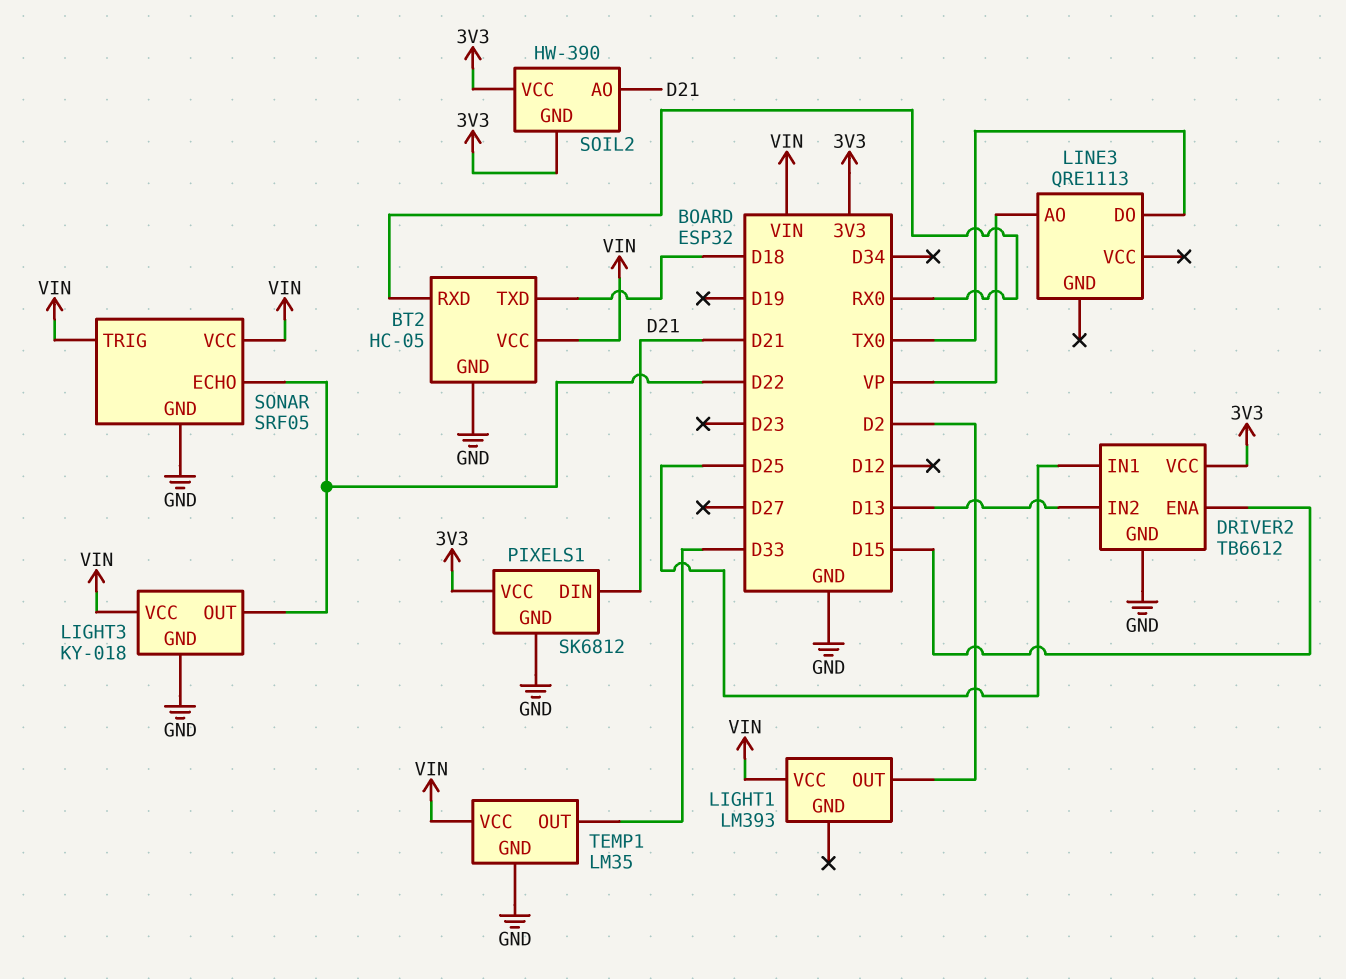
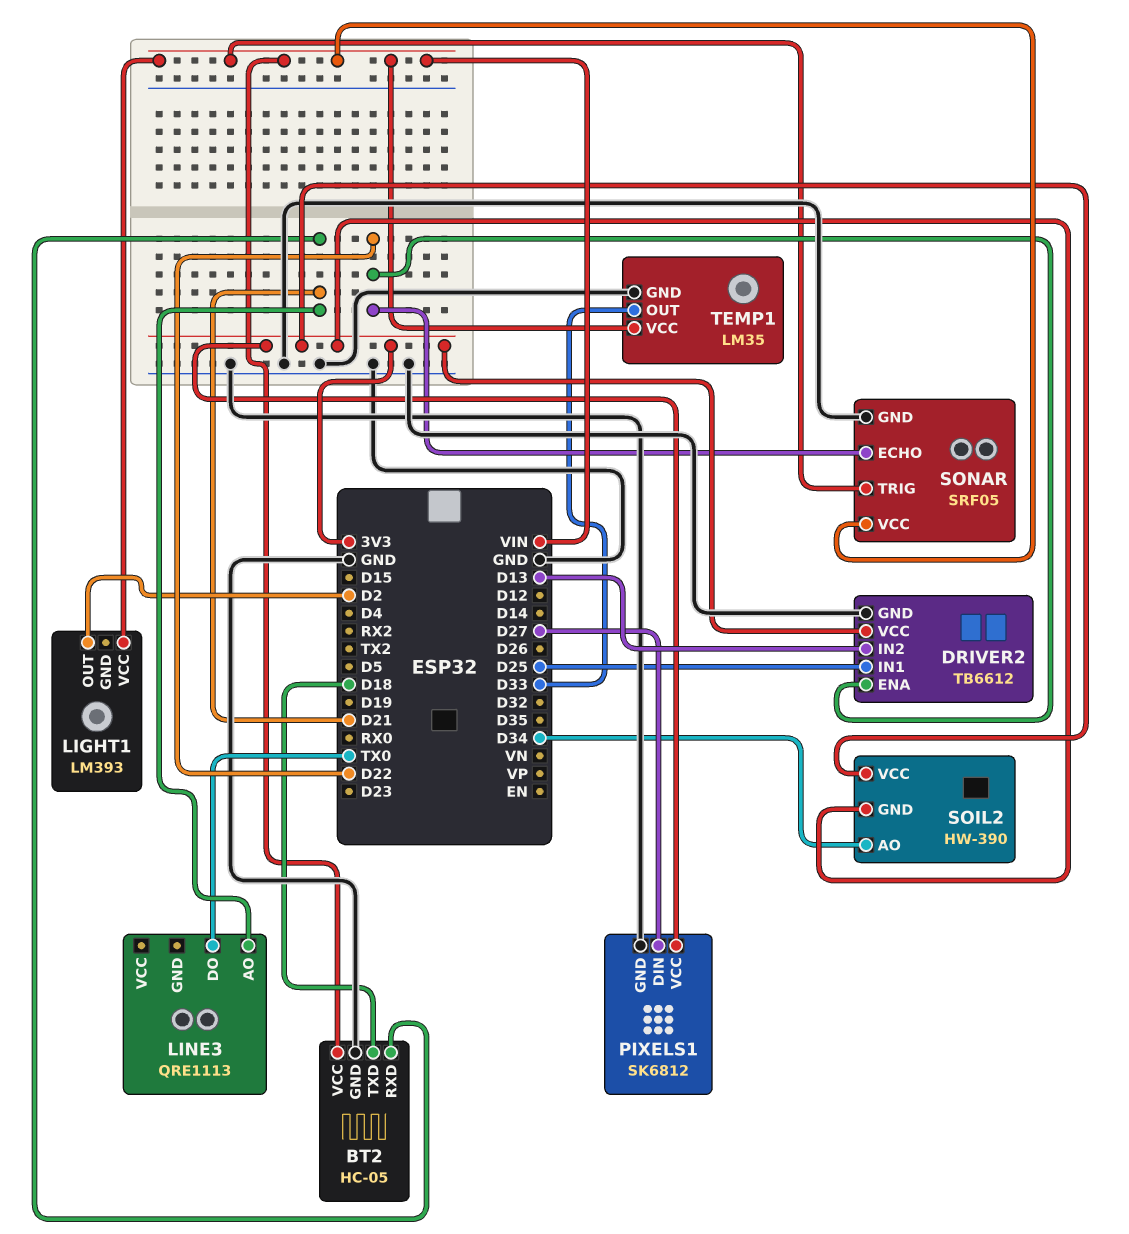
BT2 pin RXD: RX0 -> D21
DRIVER2 pin ENA: D15 -> D22
LIGHT3: KY-018 -> none
LIGHT3 pin GND: GND -> none
LIGHT3 pin OUT: D22 -> none
LIGHT3 pin VCC: VIN -> none
LINE3 pin AO: VP -> D21
PIXELS1 pin DIN: D21 -> D27
SOIL2 pin AO: D21 -> D34

